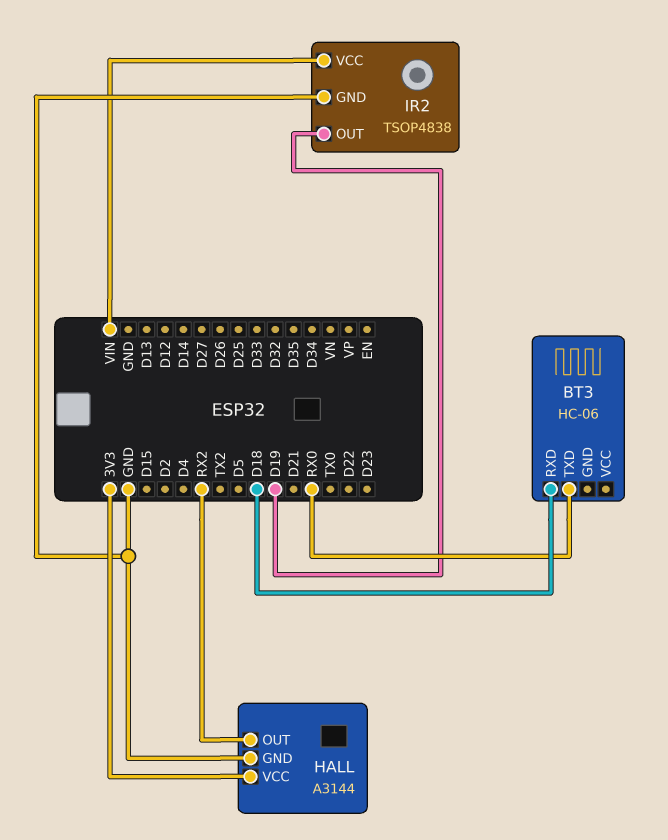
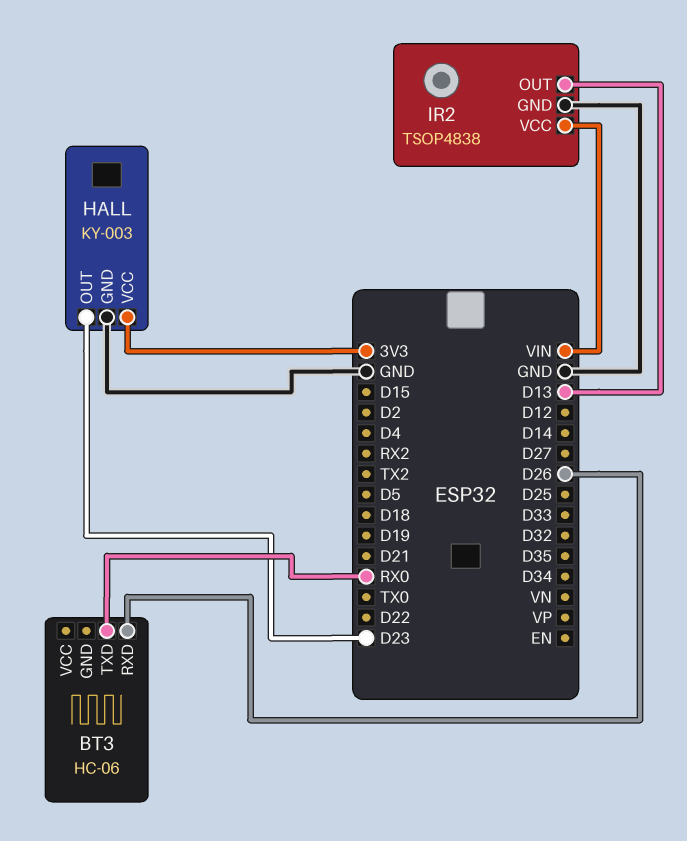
BT3 pin RXD: D18 -> D26
HALL: A3144 -> KY-003
HALL pin OUT: RX2 -> D23
IR2 pin OUT: D19 -> D13

